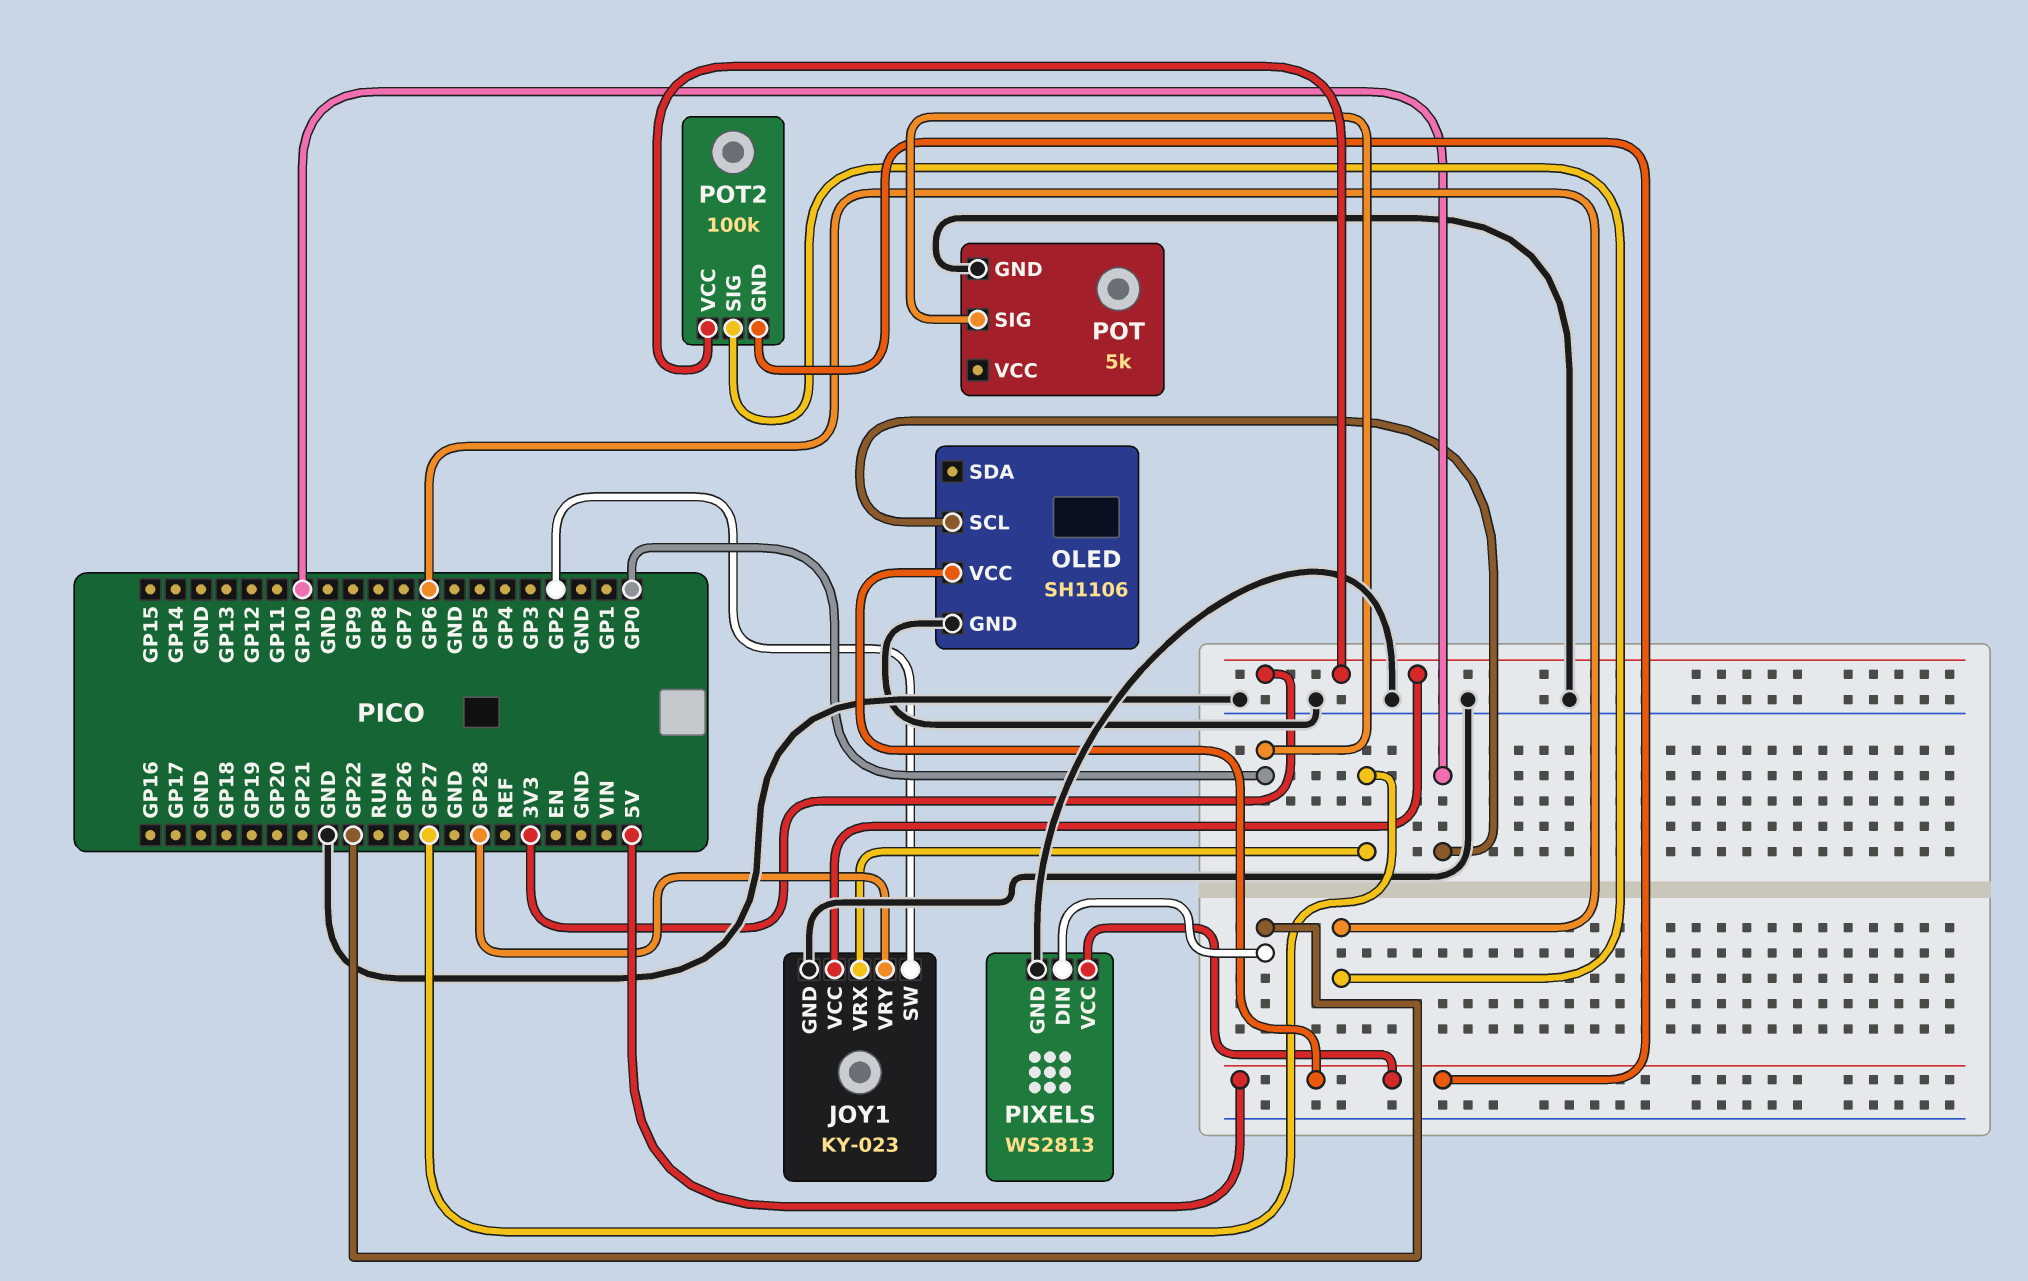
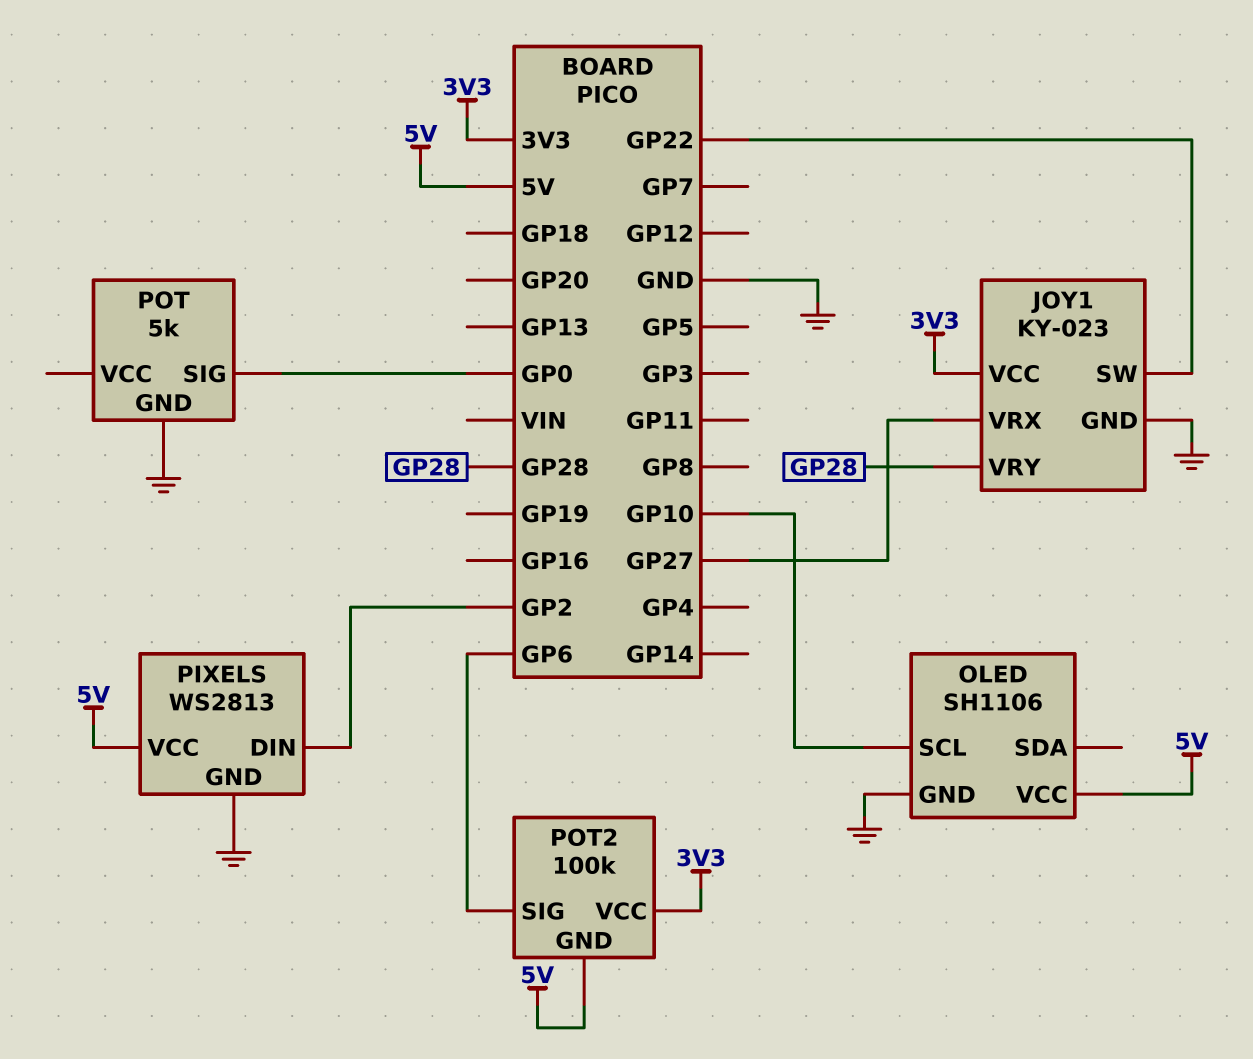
JOY1 pin SW: GP2 -> GP22
PIXELS pin DIN: GP22 -> GP2

